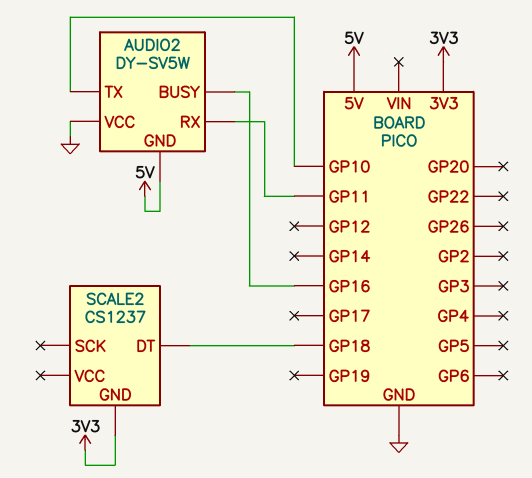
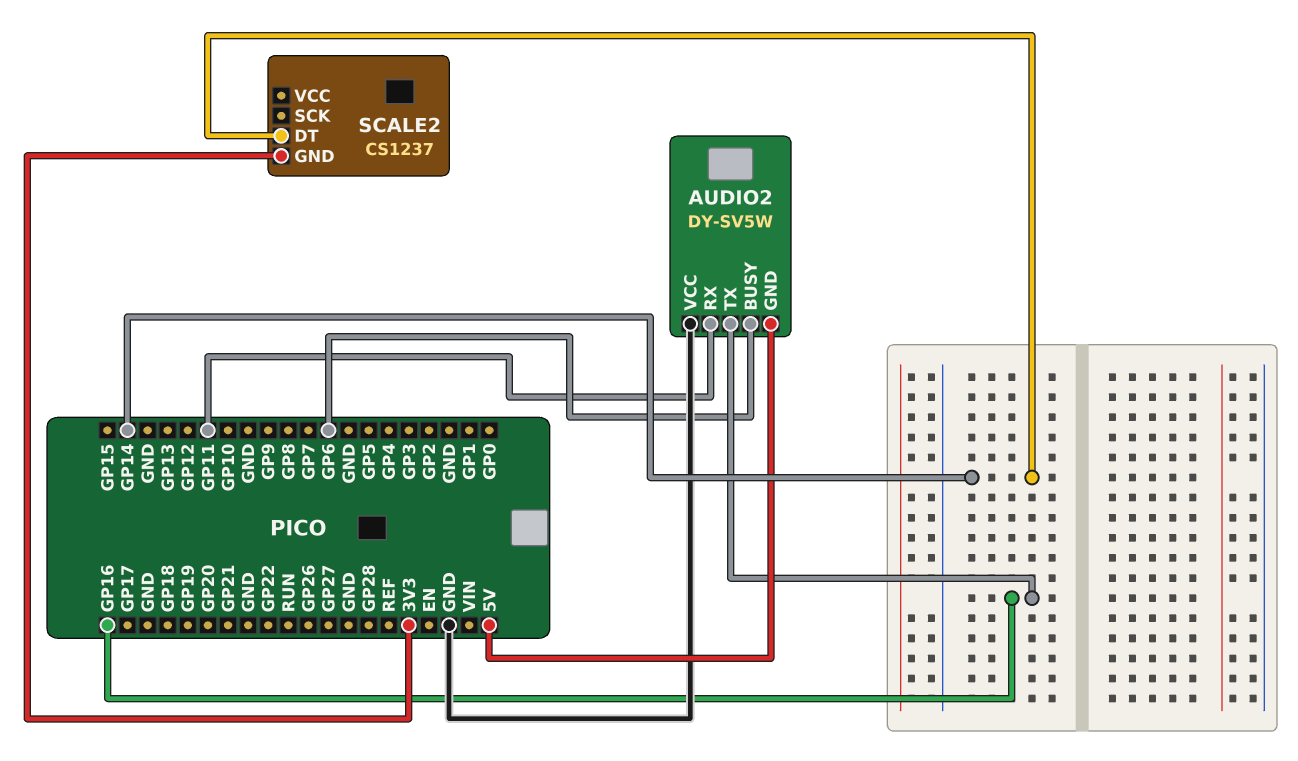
AUDIO2 pin BUSY: GP16 -> GP6
AUDIO2 pin TX: GP10 -> GP16
SCALE2 pin DT: GP18 -> GP14

